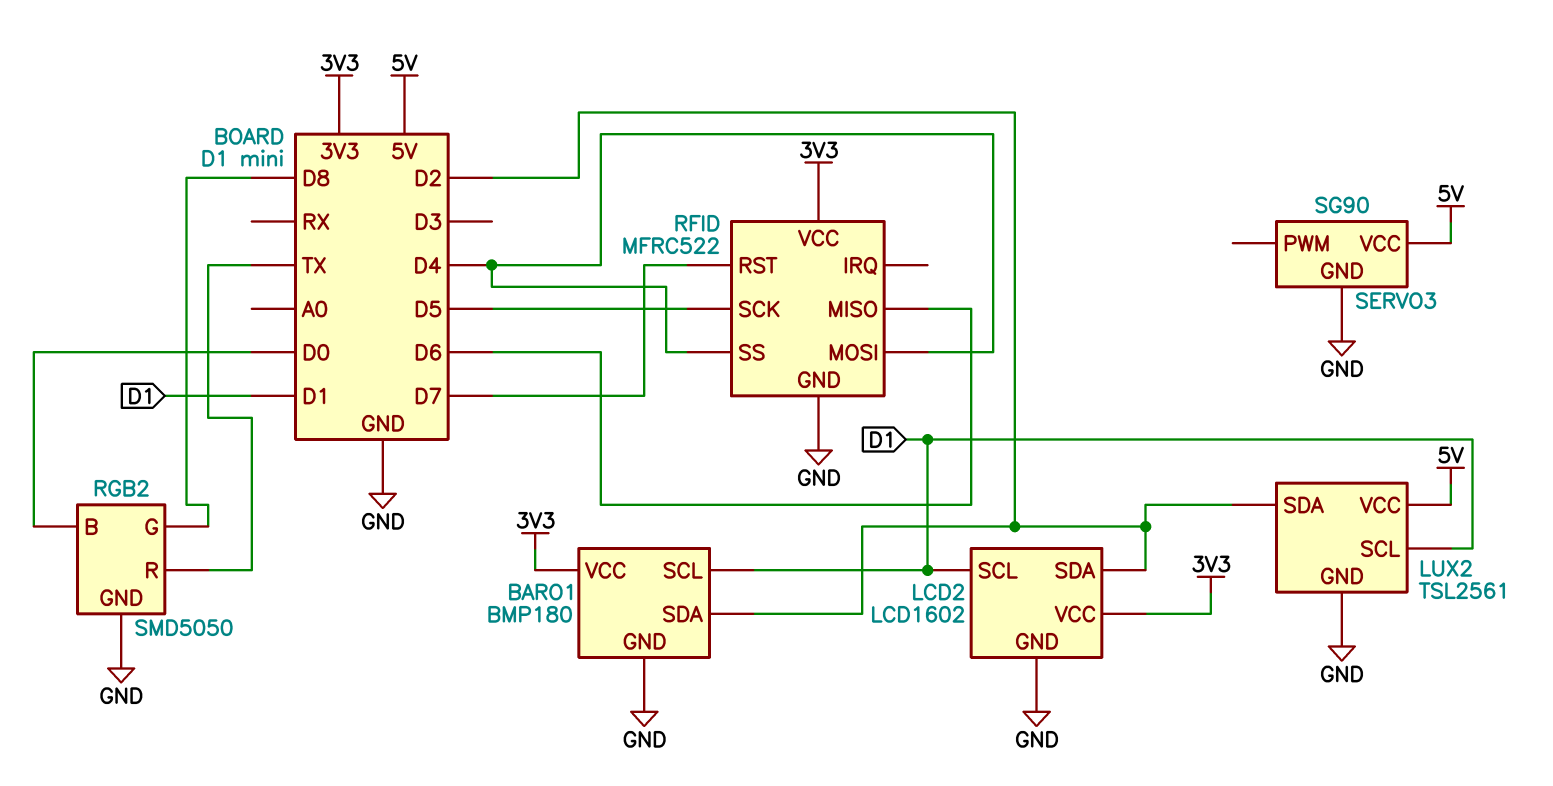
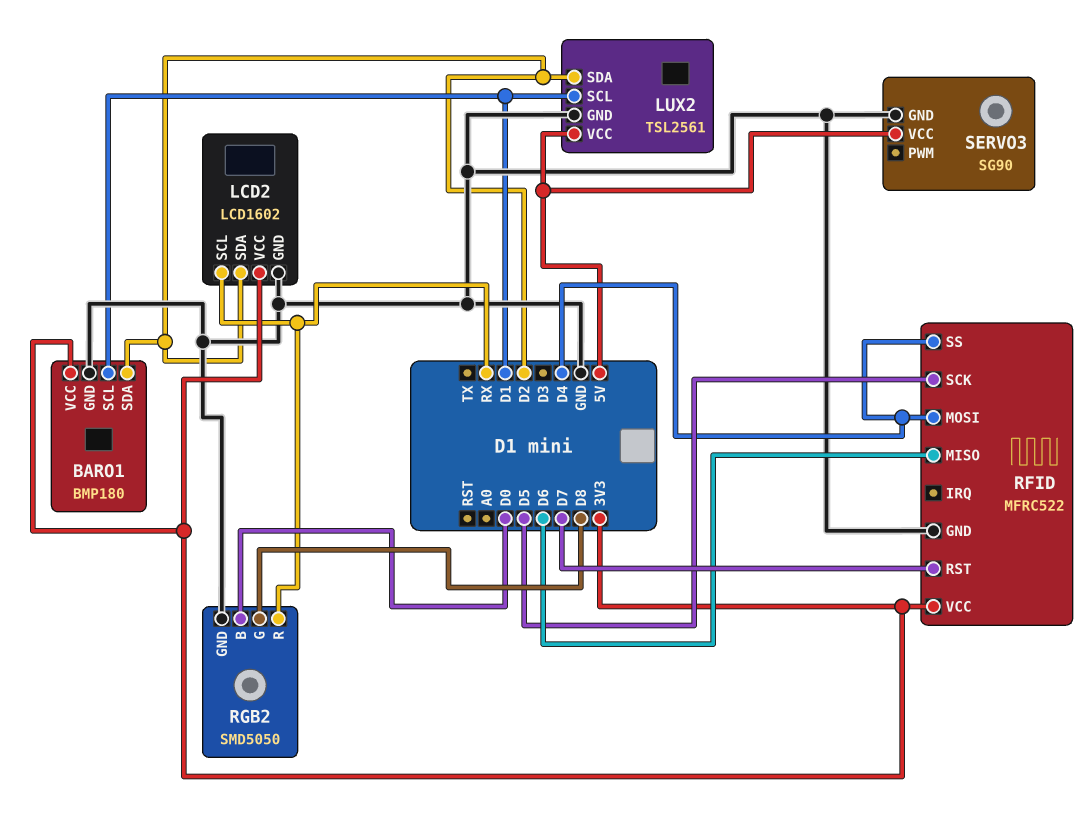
LCD2 pin SCL: D1 -> RX
RGB2 pin R: TX -> RX

